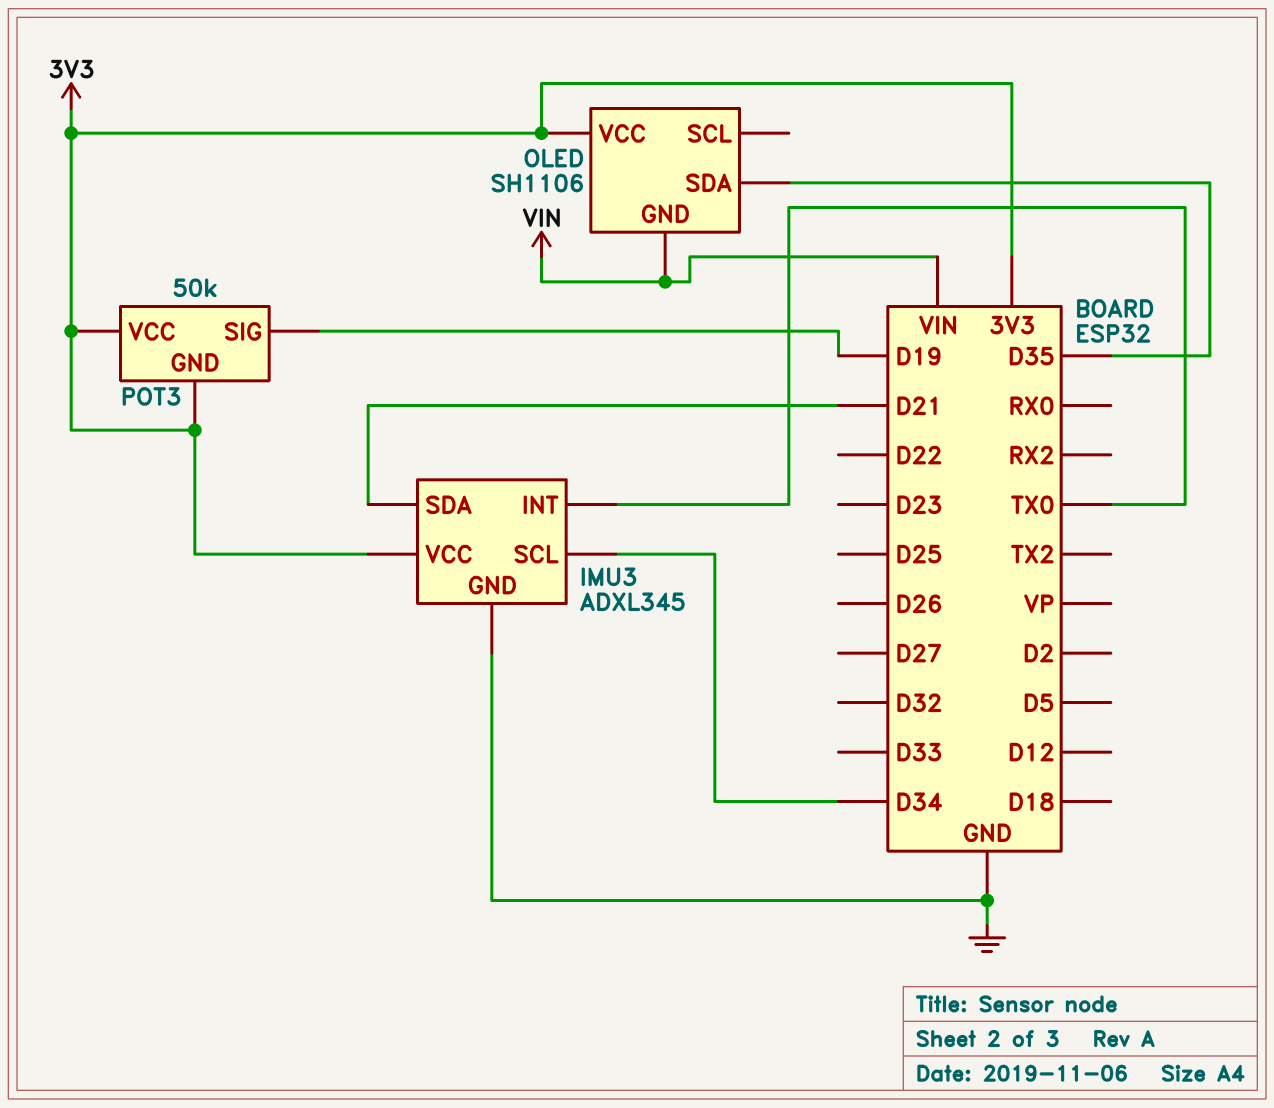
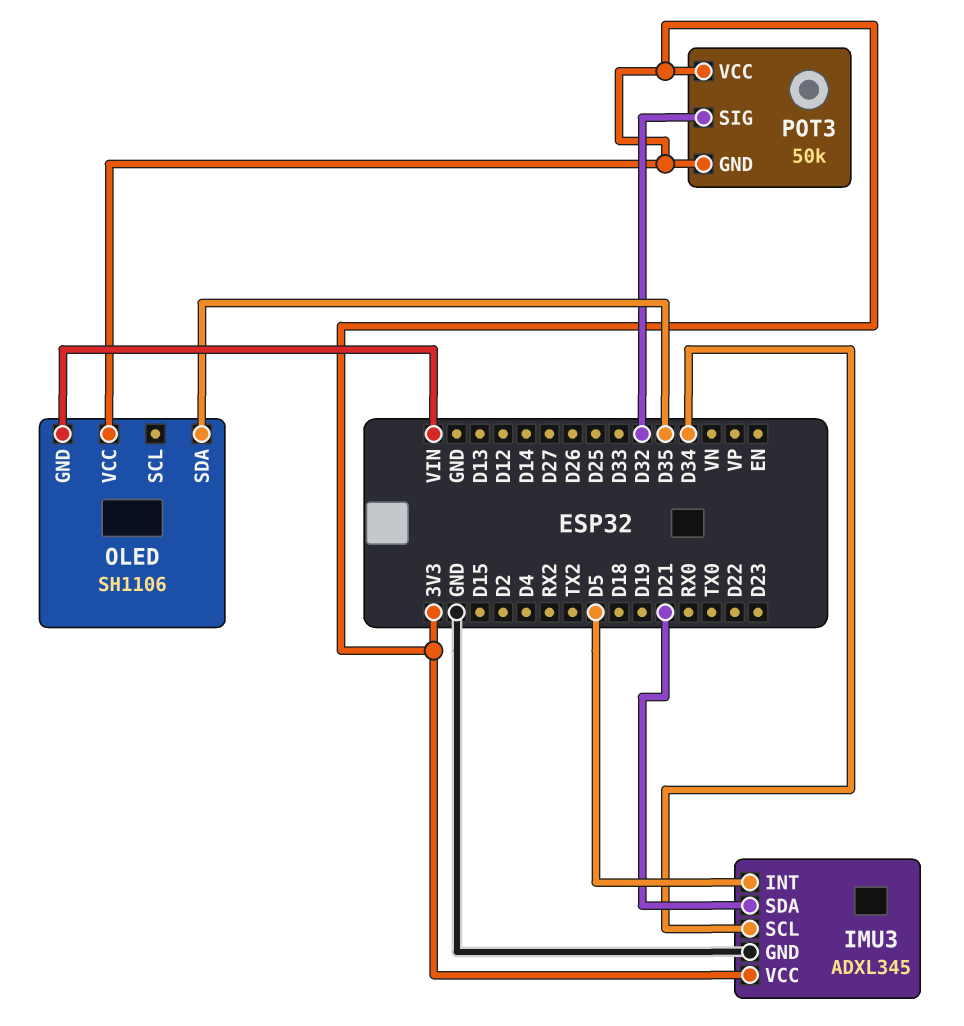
IMU3 pin INT: TX0 -> D5
POT3 pin SIG: D19 -> D32

